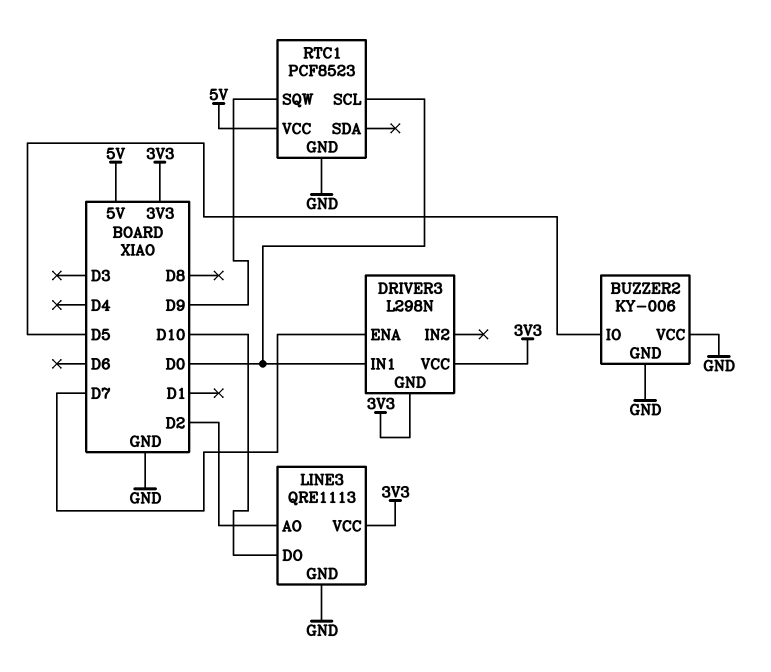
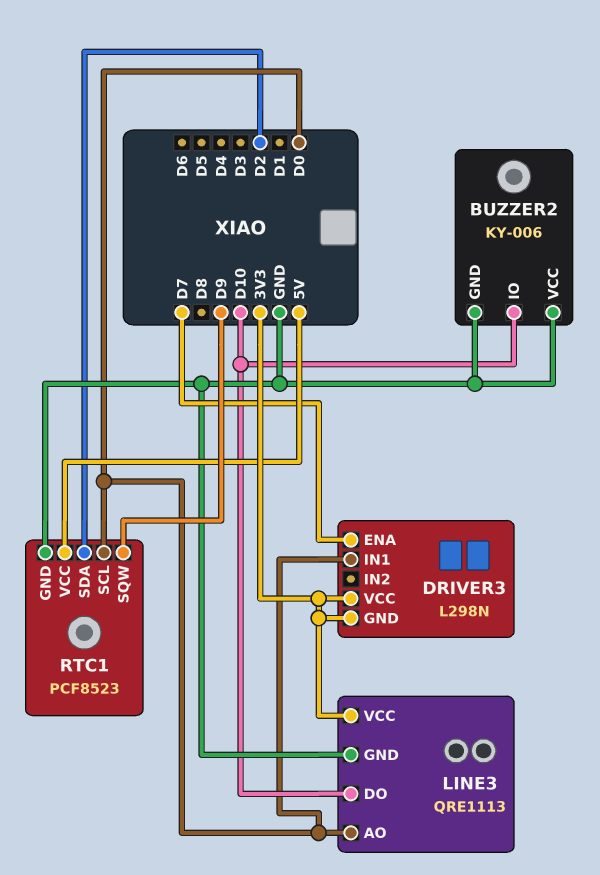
BUZZER2 pin IO: D5 -> D10
LINE3 pin AO: D2 -> D0
RTC1 pin SDA: none -> D2

